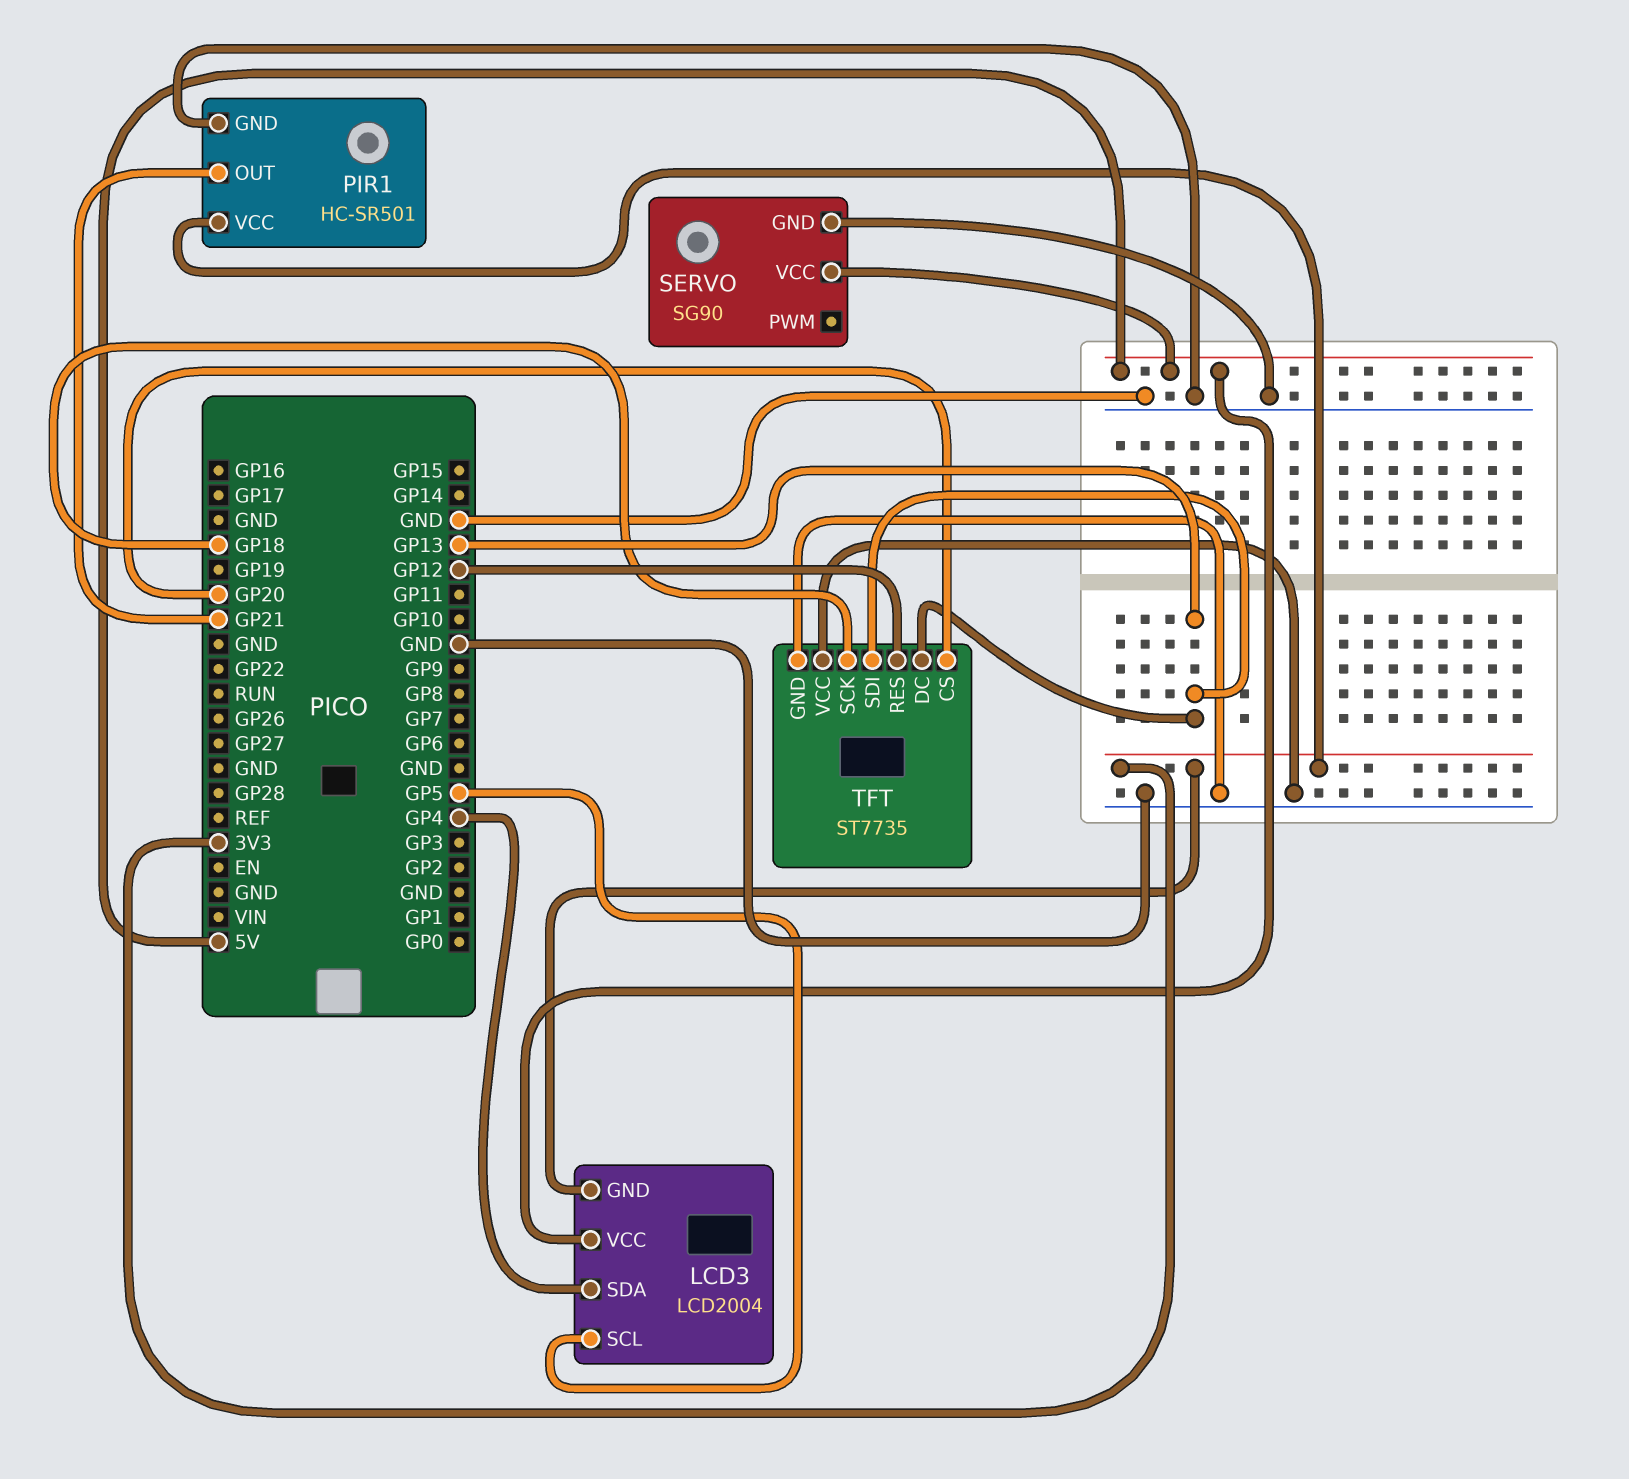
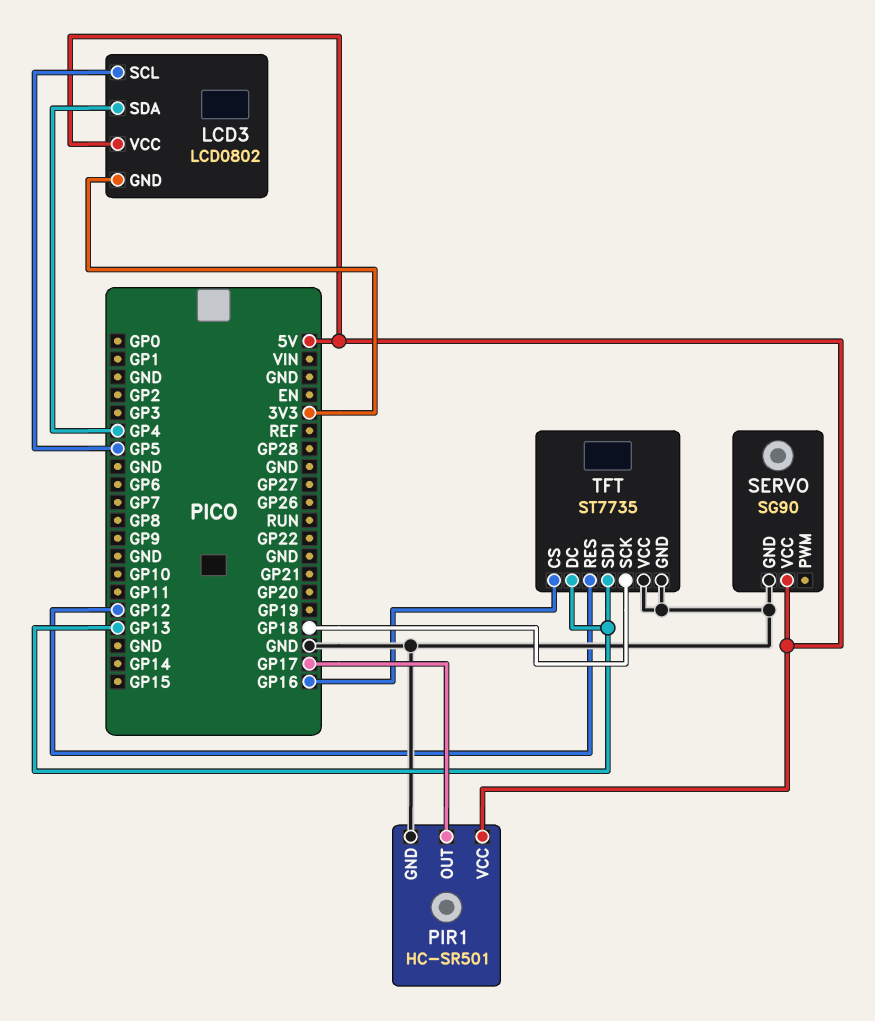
LCD3: LCD2004 -> LCD0802
PIR1 pin OUT: GP21 -> GP17
PIR1 pin VCC: 3V3 -> 5V
TFT pin CS: GP20 -> GP16

